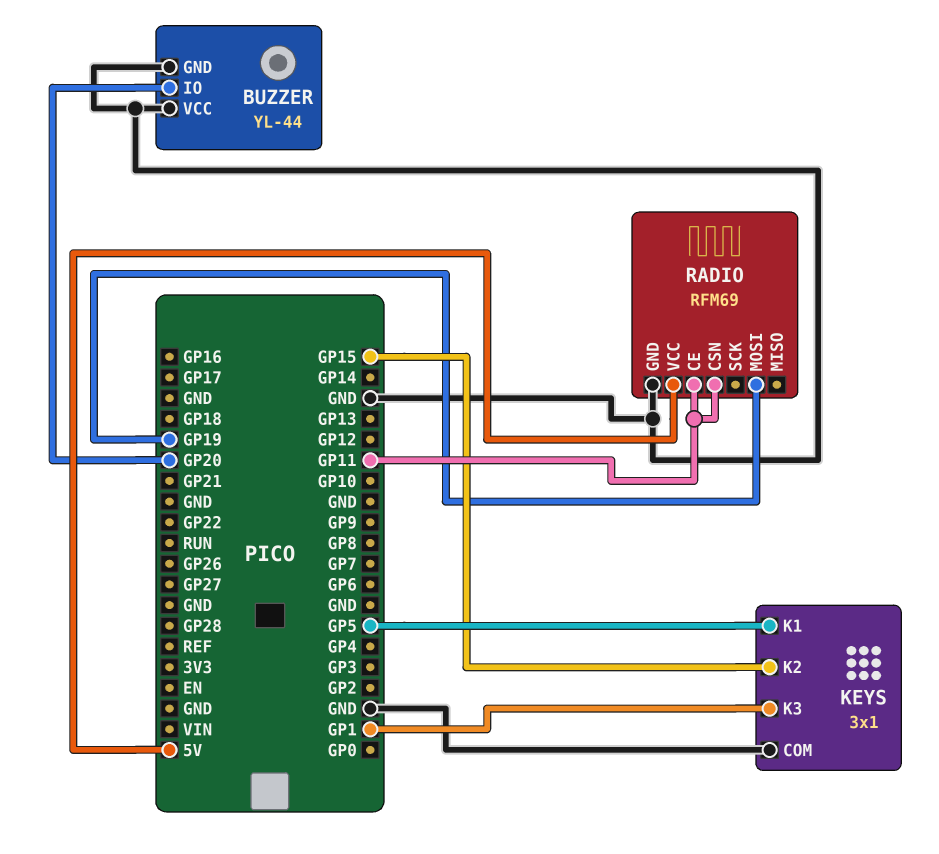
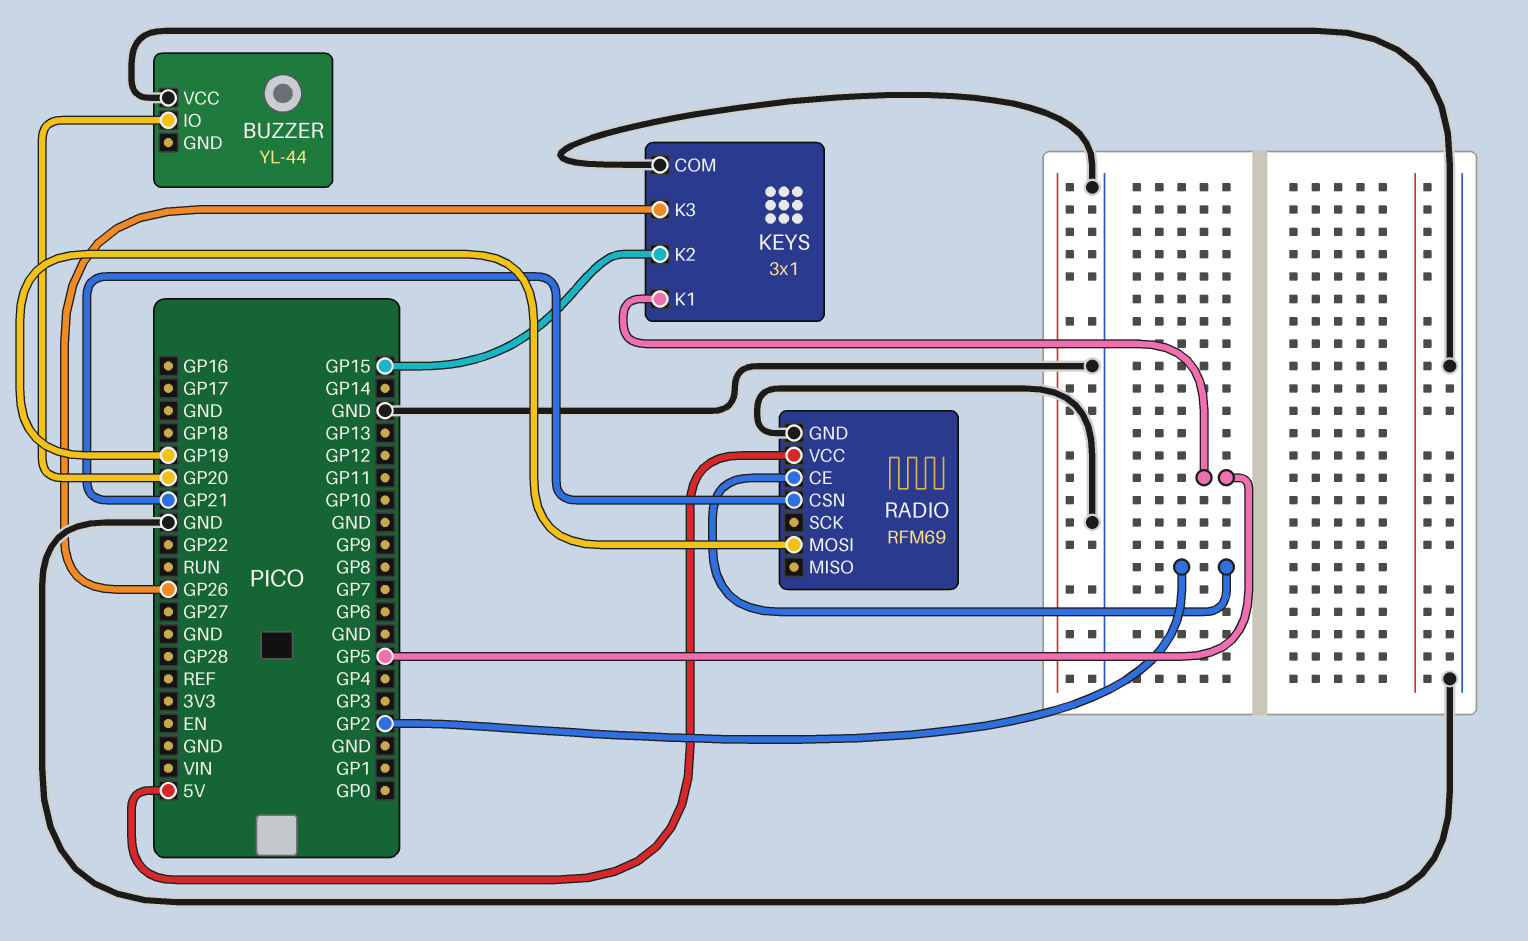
BUZZER pin GND: GND -> none
KEYS pin K3: GP1 -> GP26
RADIO pin CE: GP11 -> GP2
RADIO pin CSN: GP11 -> GP21

